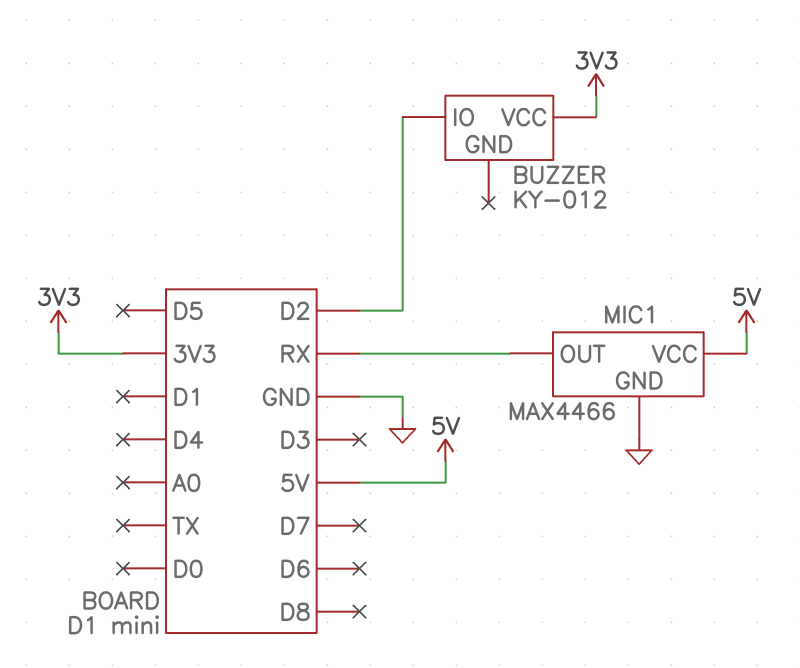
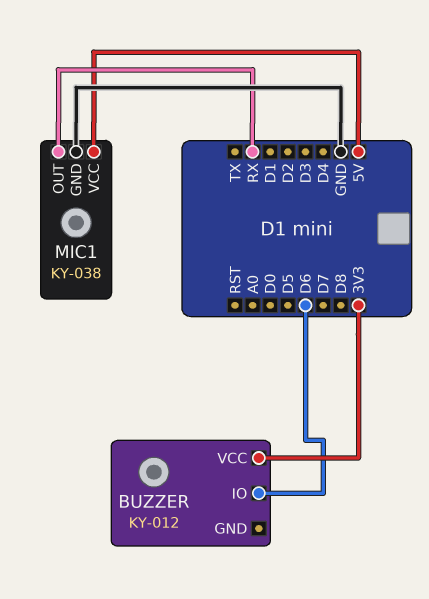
BUZZER pin IO: D2 -> D6
MIC1: MAX4466 -> KY-038

